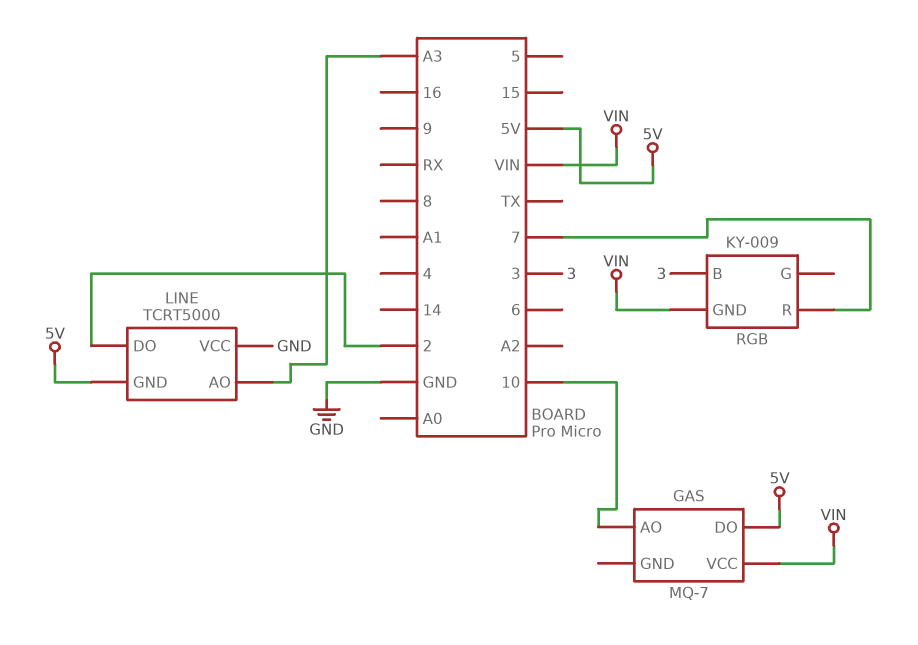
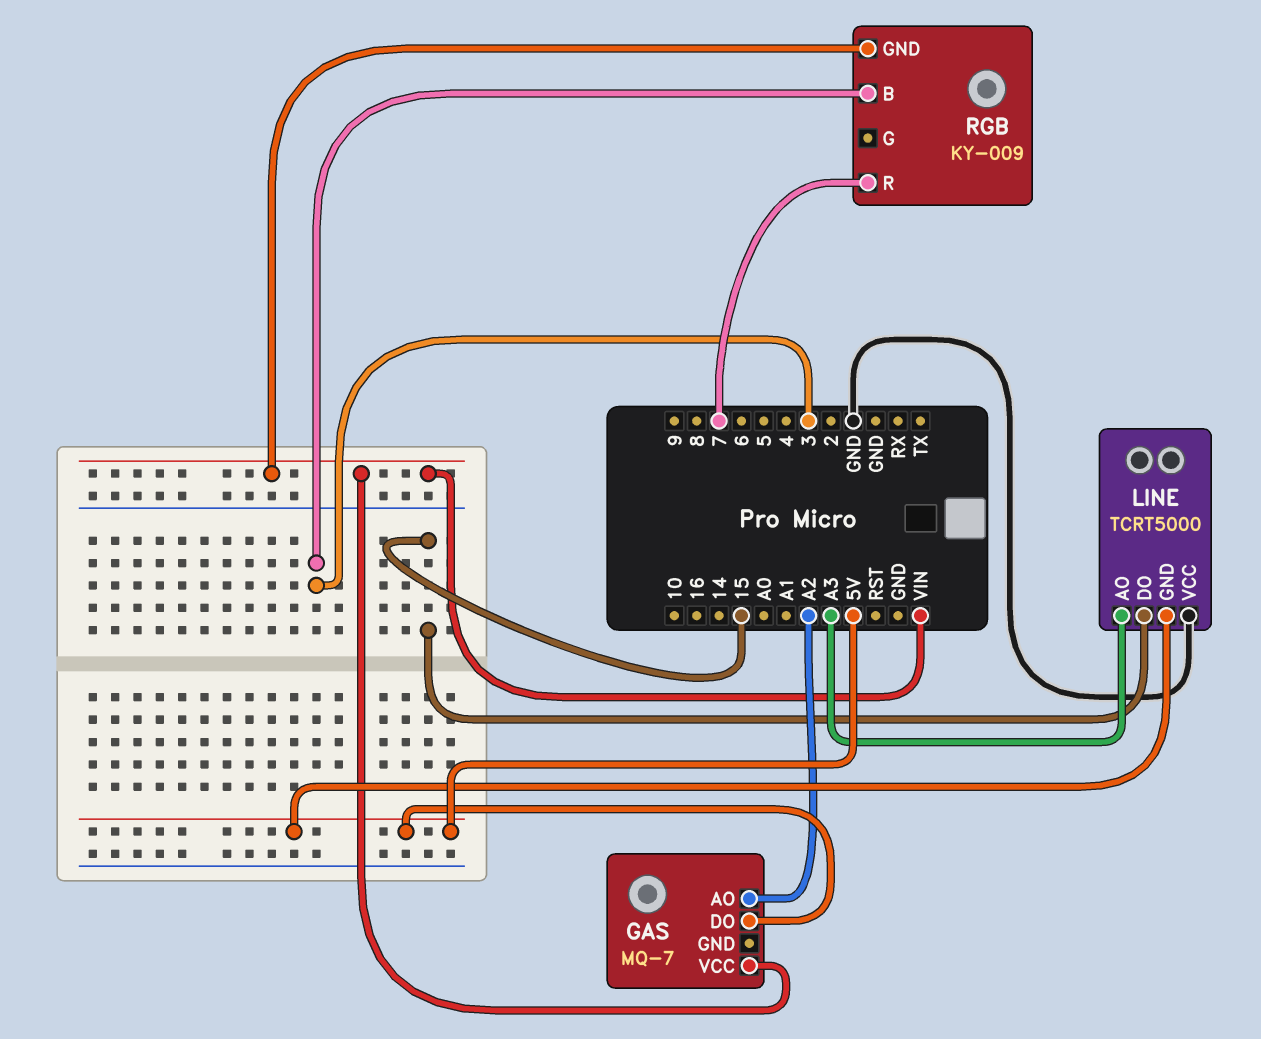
GAS pin AO: 10 -> A2
LINE pin DO: 2 -> 15

